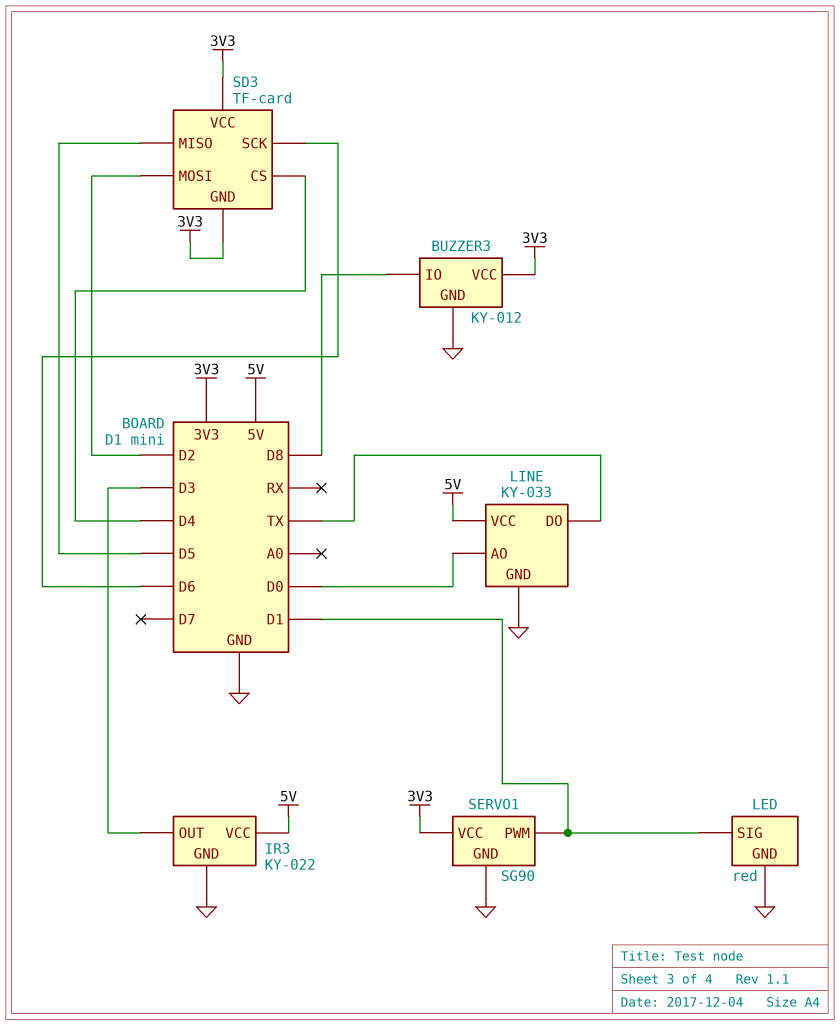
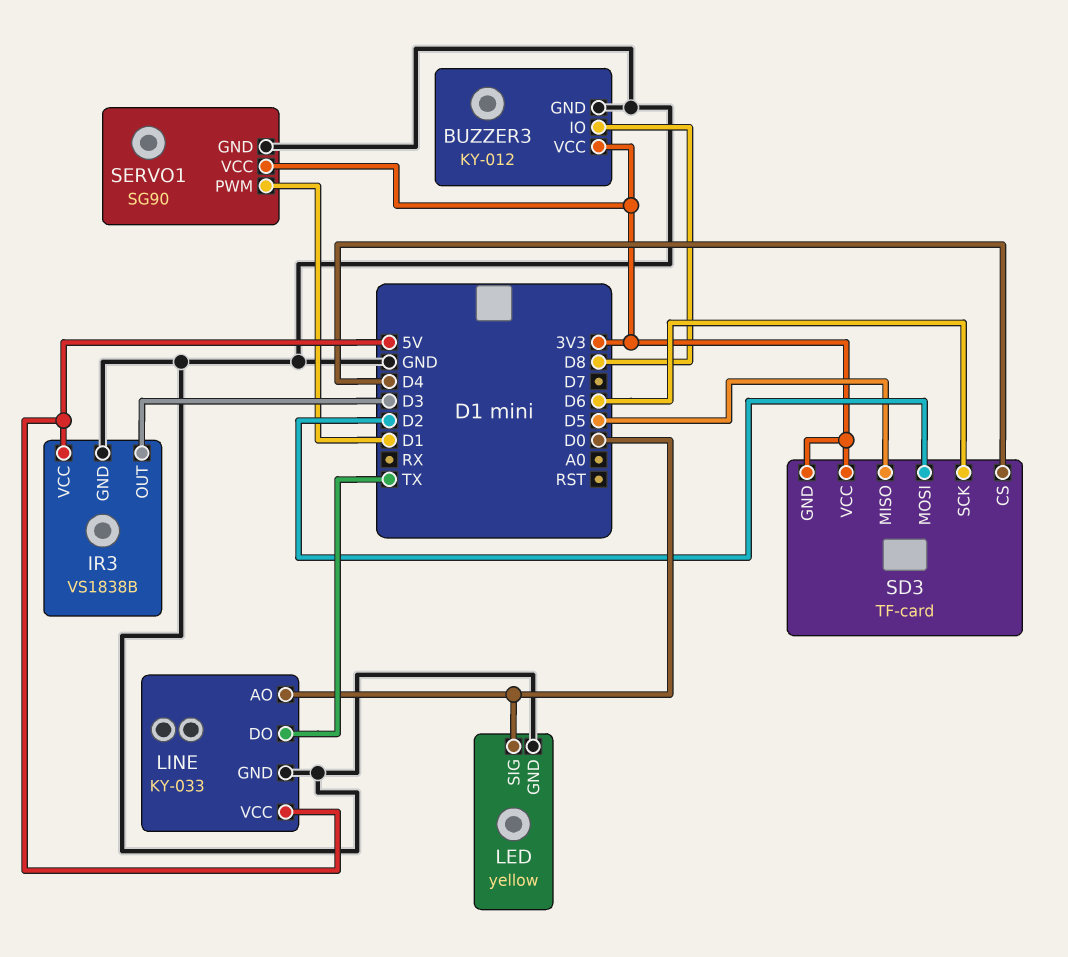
IR3: KY-022 -> VS1838B
LED: red -> yellow
LED pin SIG: D1 -> D0

